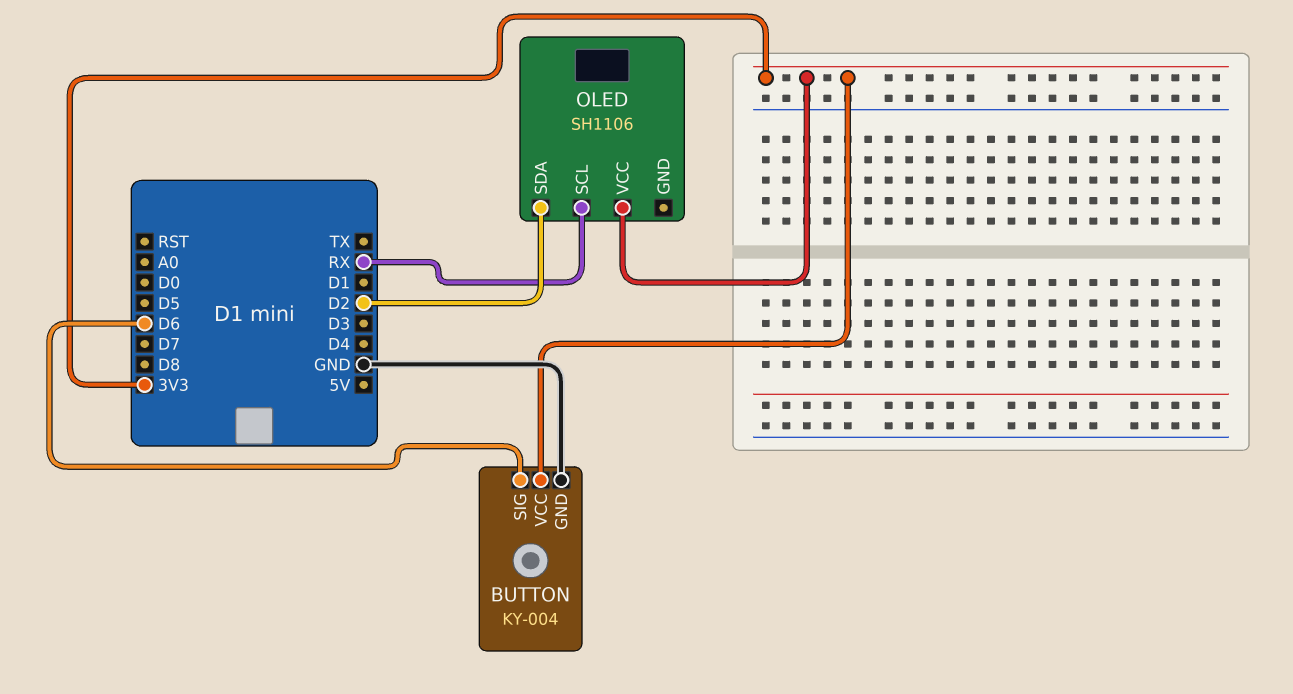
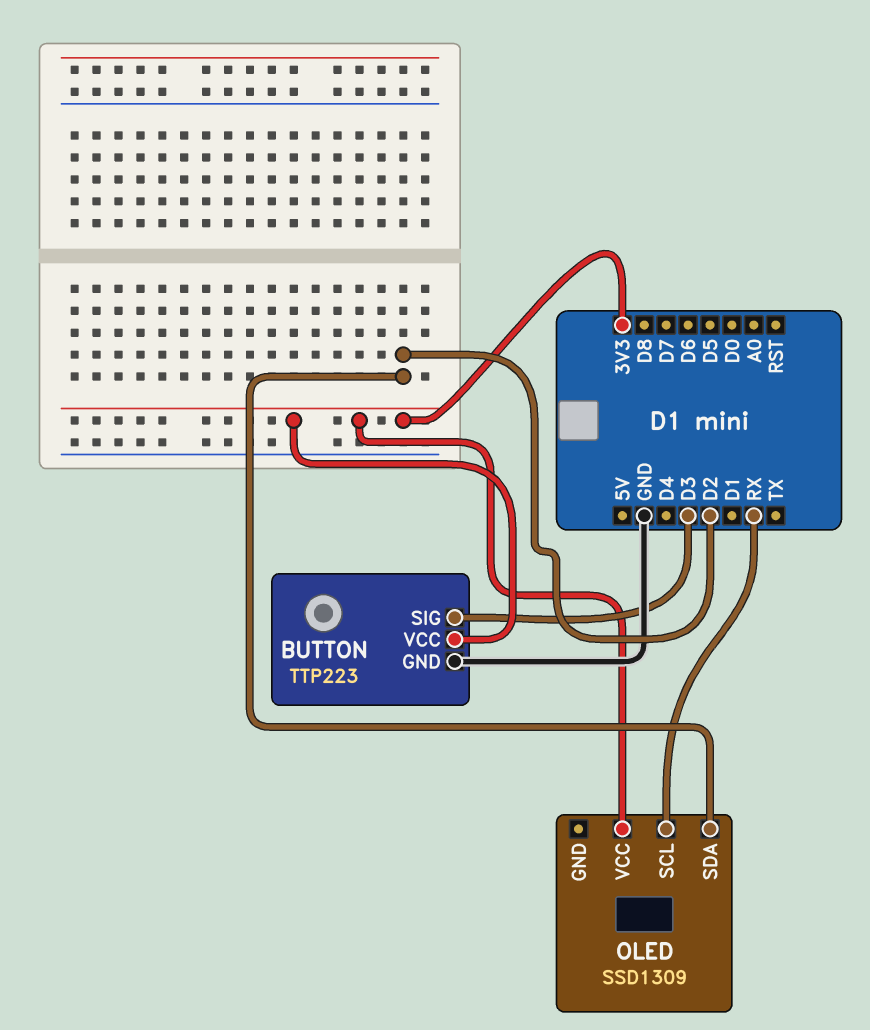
BUTTON: KY-004 -> TTP223
BUTTON pin SIG: D6 -> D3
OLED: SH1106 -> SSD1309

